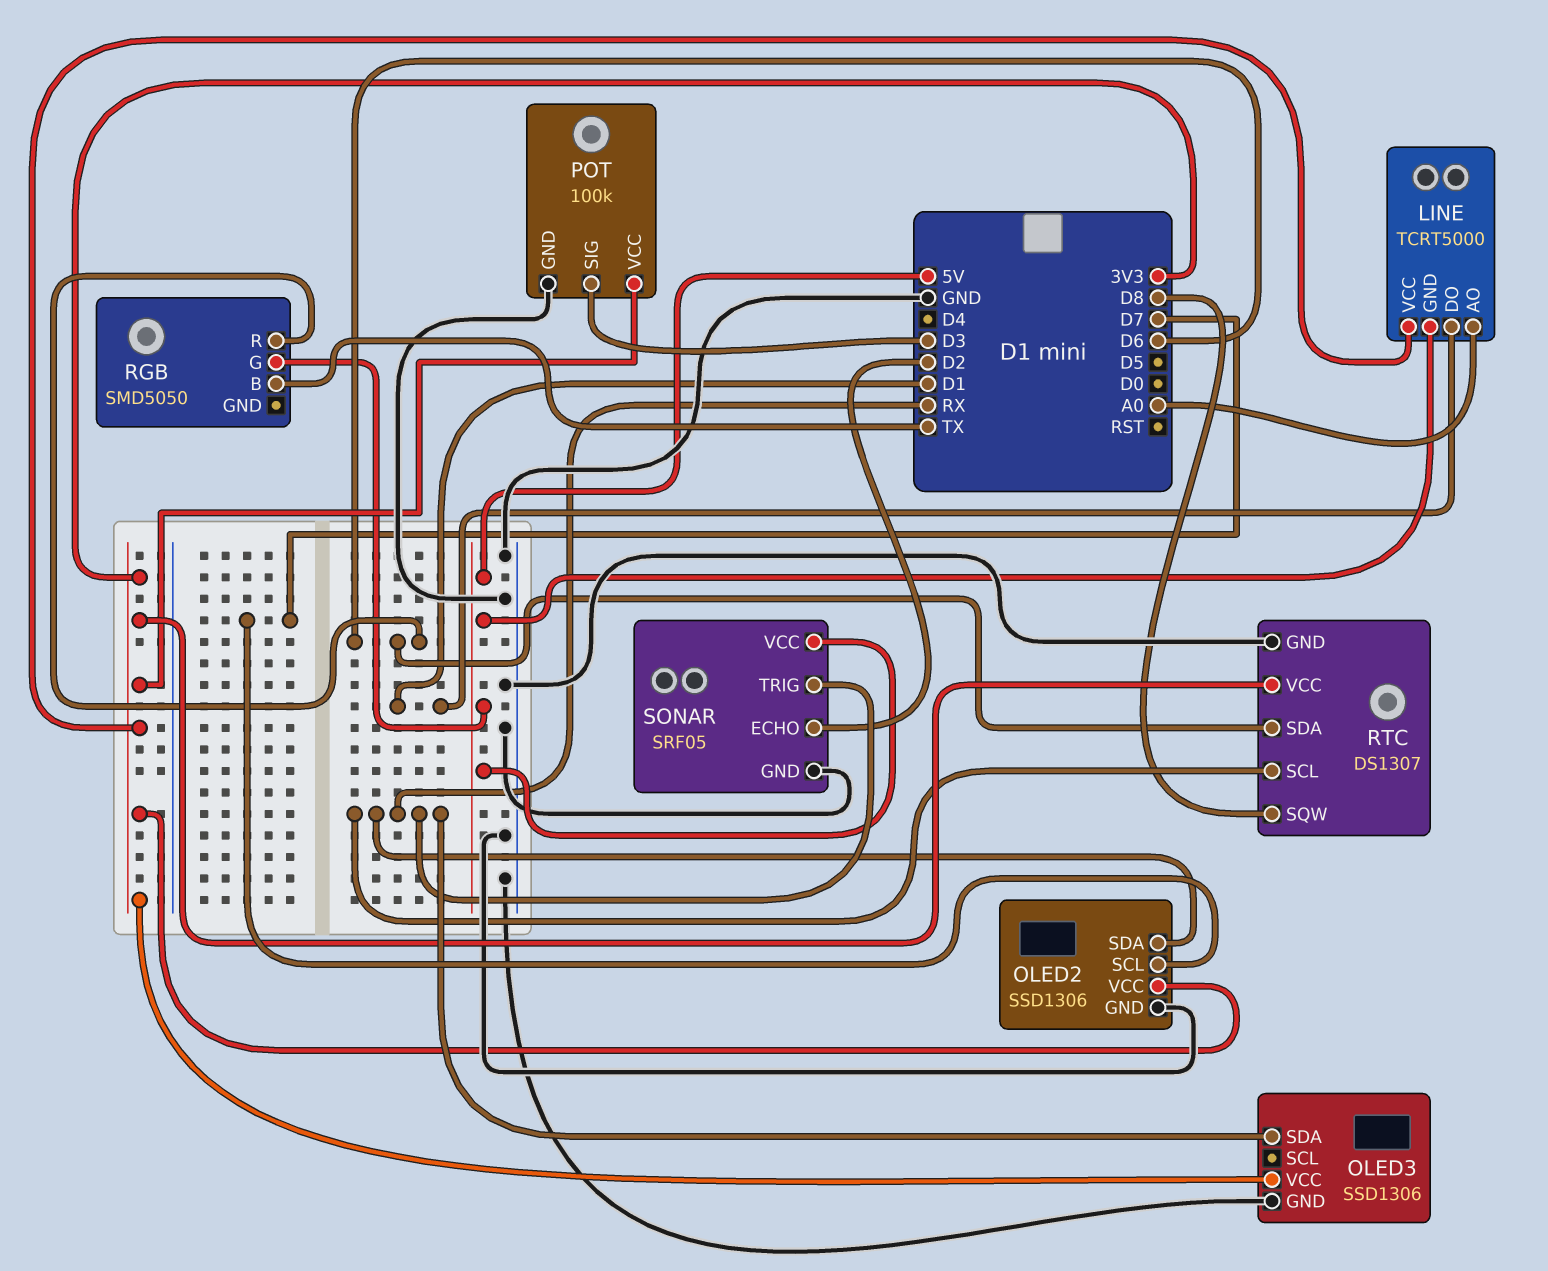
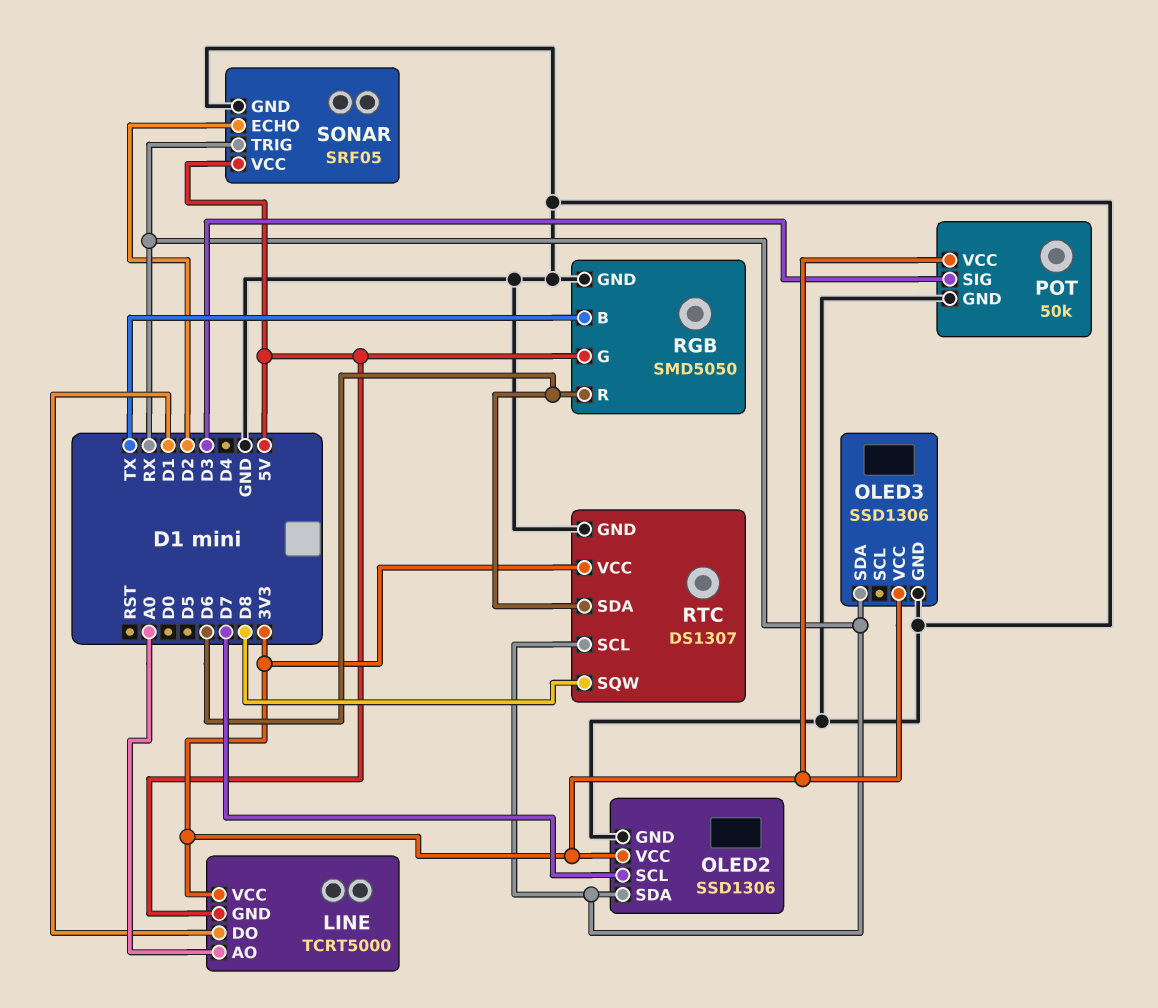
POT: 100k -> 50k
RGB pin GND: none -> GND

